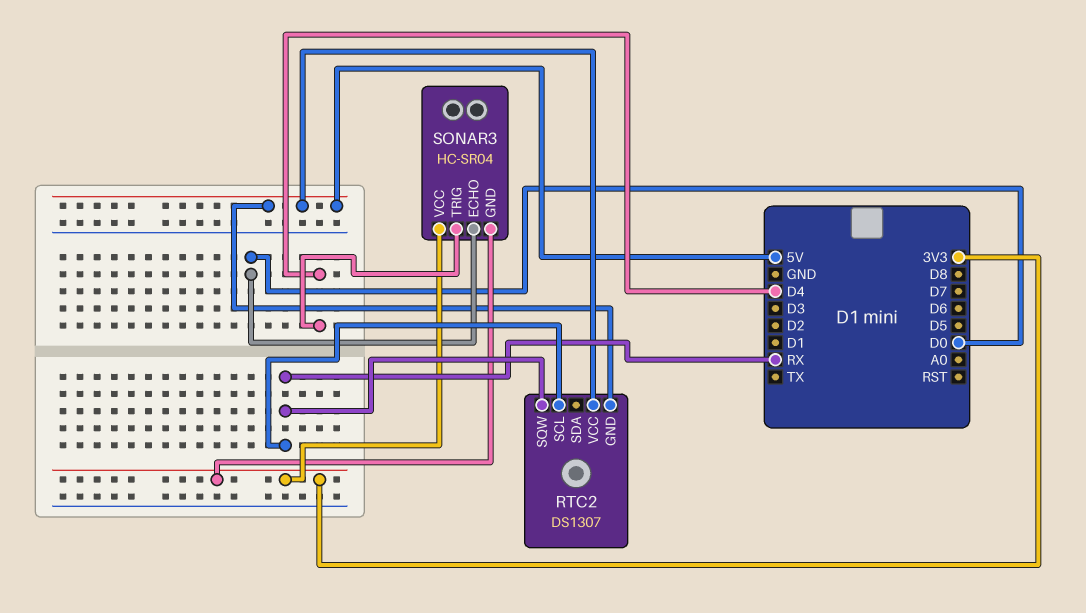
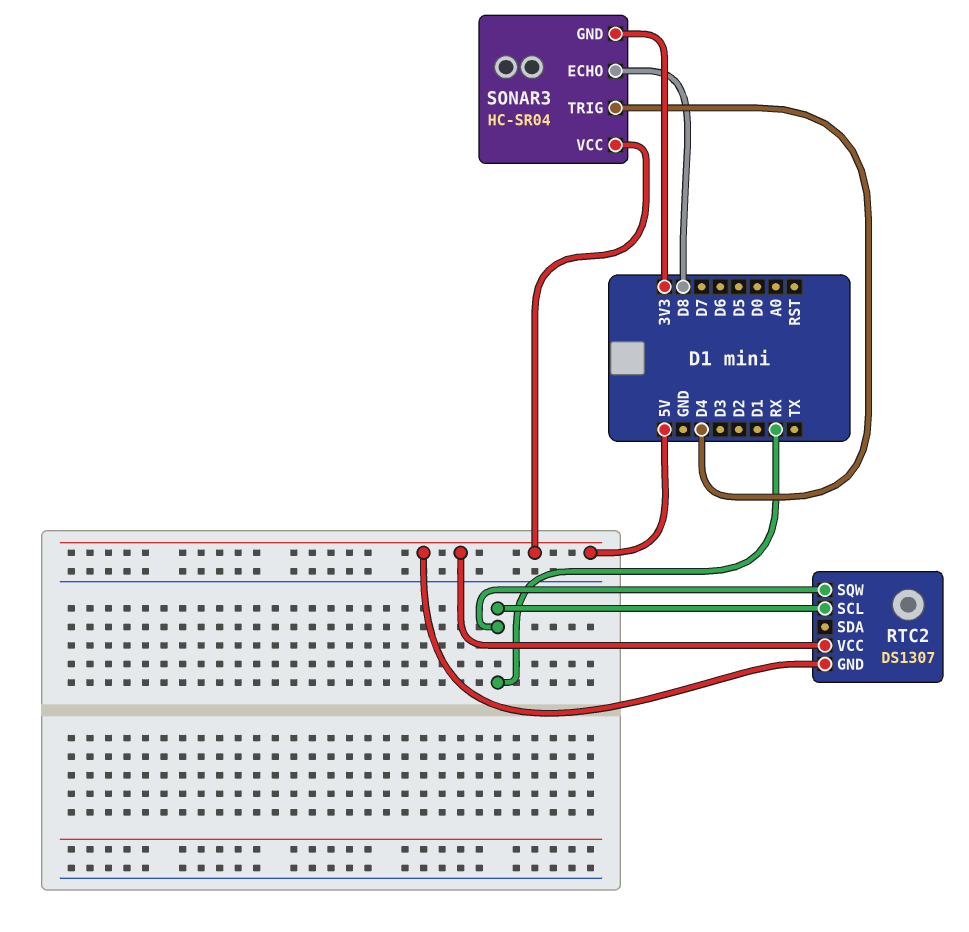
SONAR3 pin ECHO: D0 -> D8
SONAR3 pin VCC: 3V3 -> 5V

